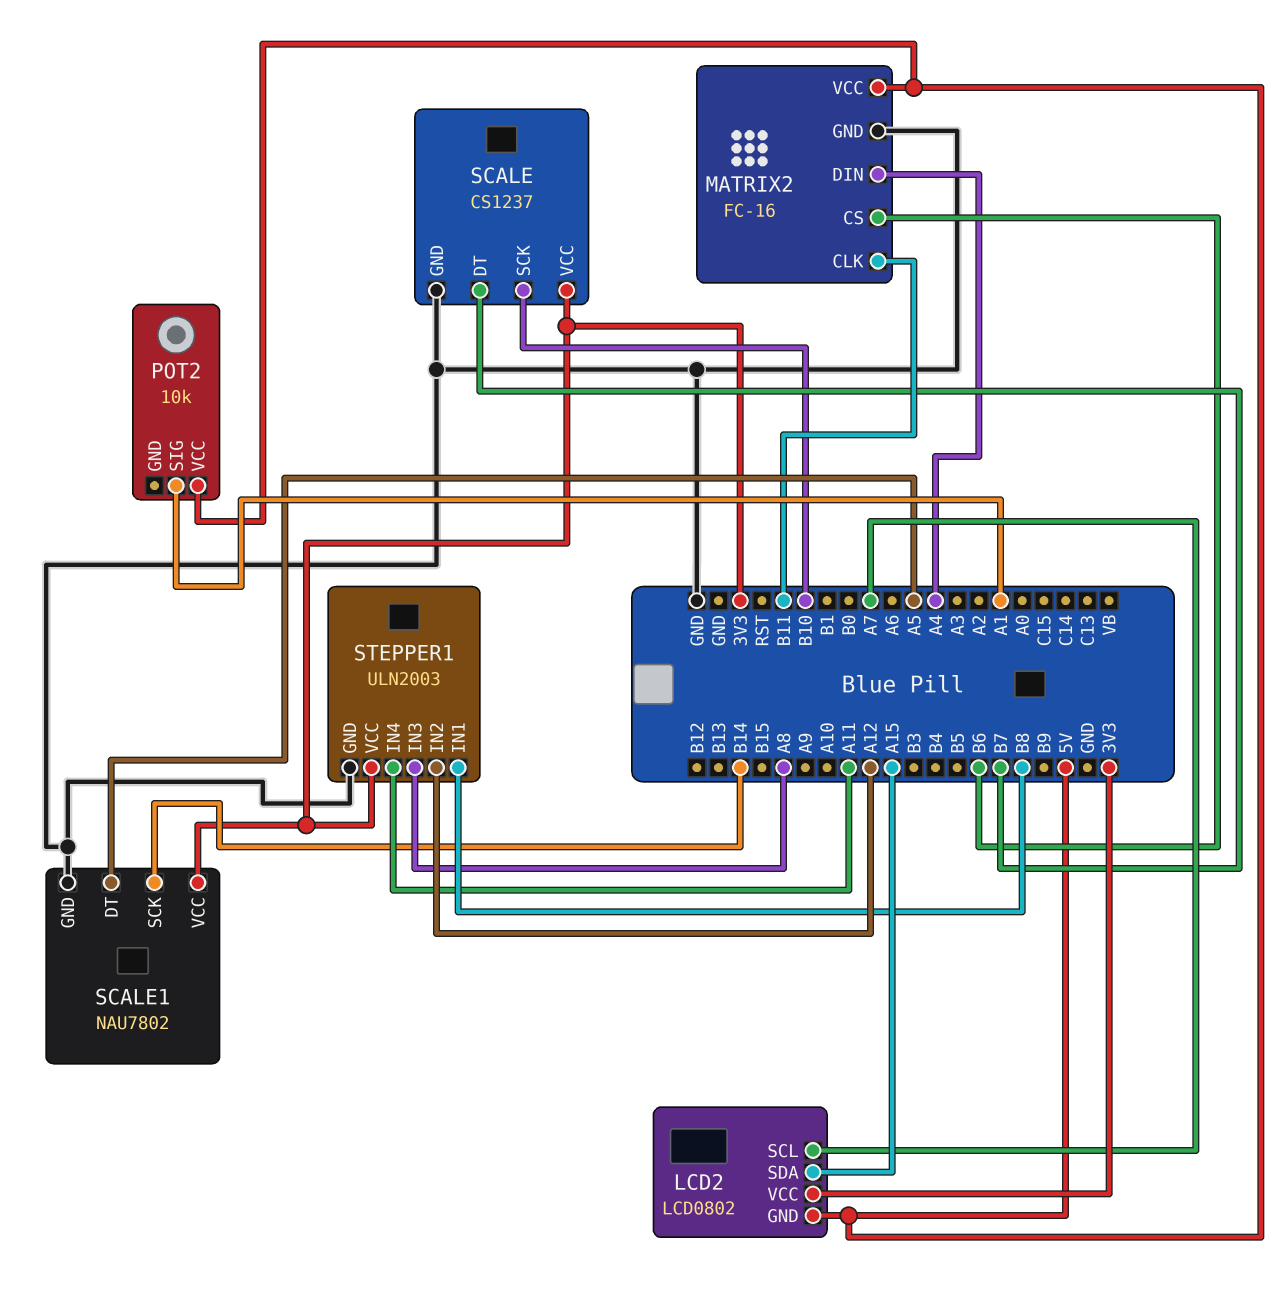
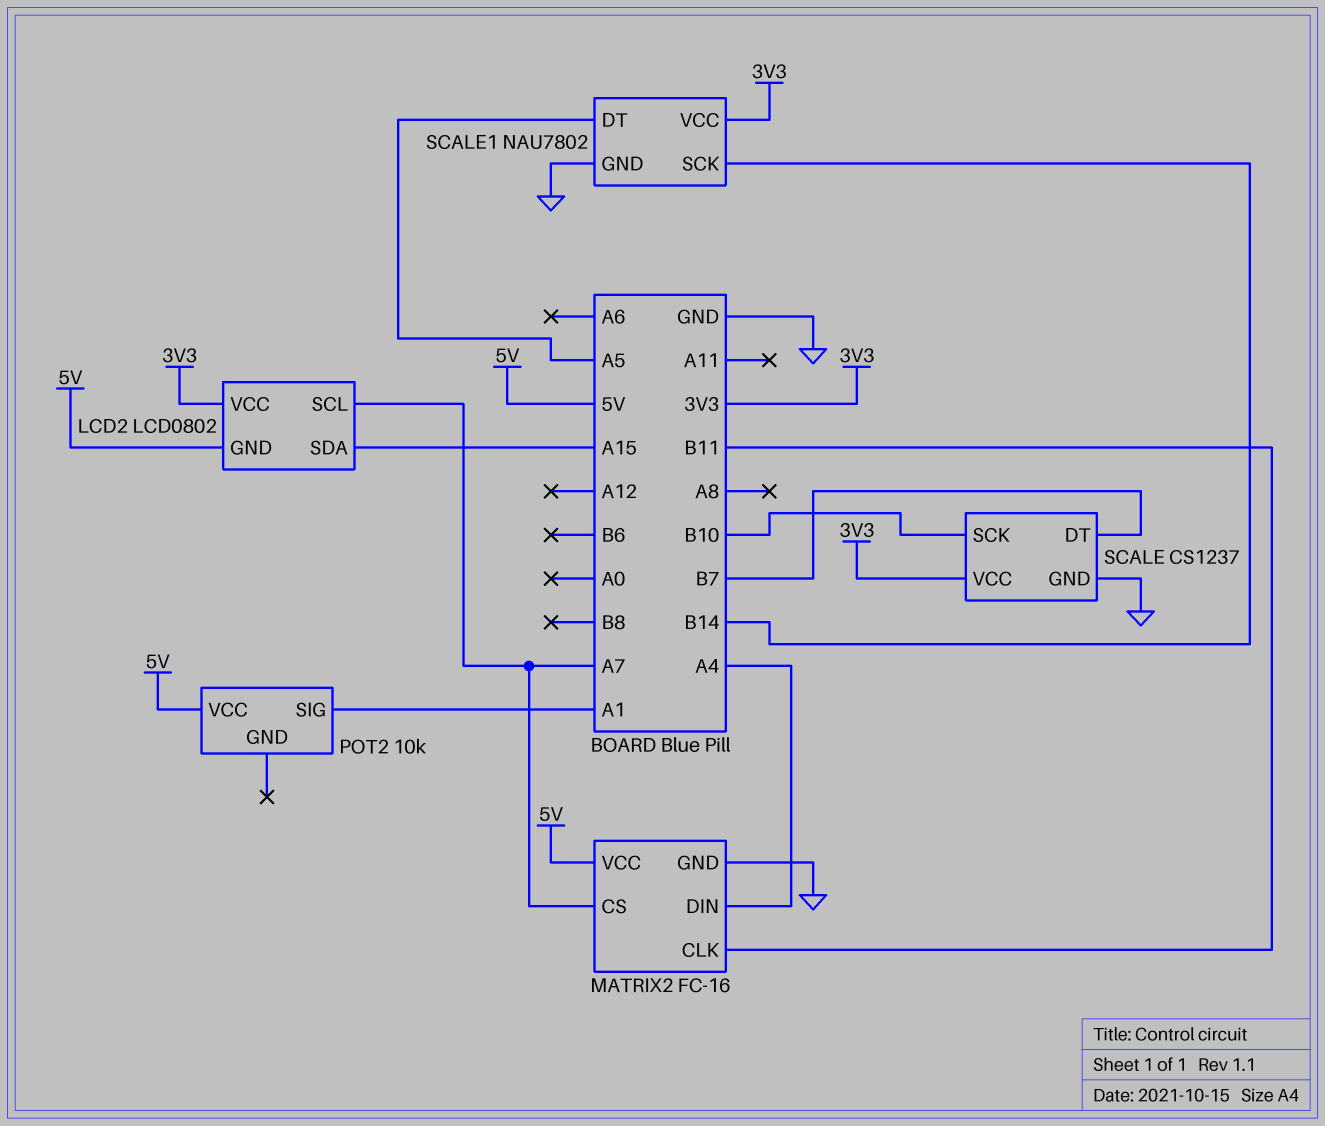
MATRIX2 pin CS: B6 -> A7
STEPPER1: ULN2003 -> none
STEPPER1 pin GND: GND -> none
STEPPER1 pin IN1: B8 -> none
STEPPER1 pin IN2: A12 -> none
STEPPER1 pin IN3: A8 -> none
STEPPER1 pin IN4: A11 -> none
STEPPER1 pin VCC: 3V3 -> none

